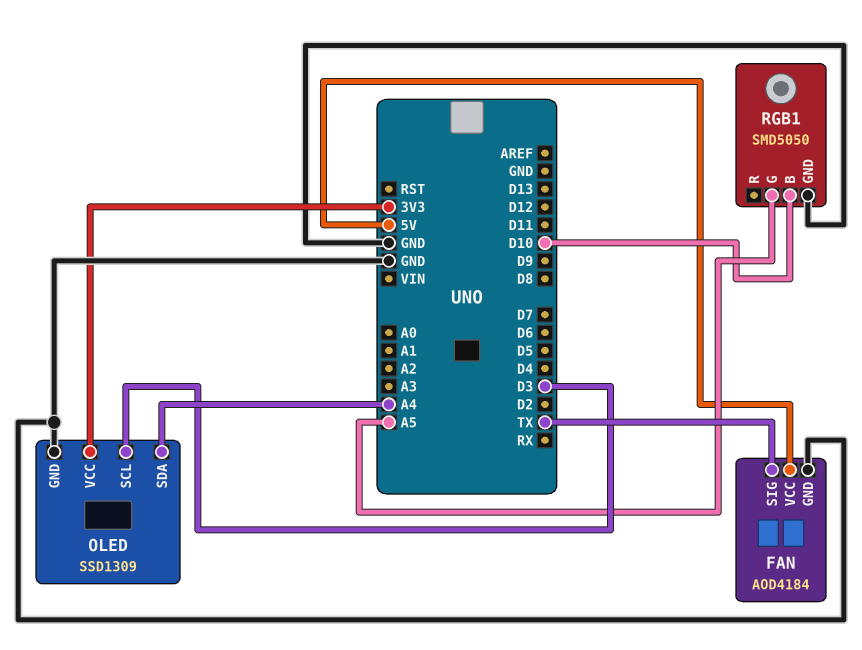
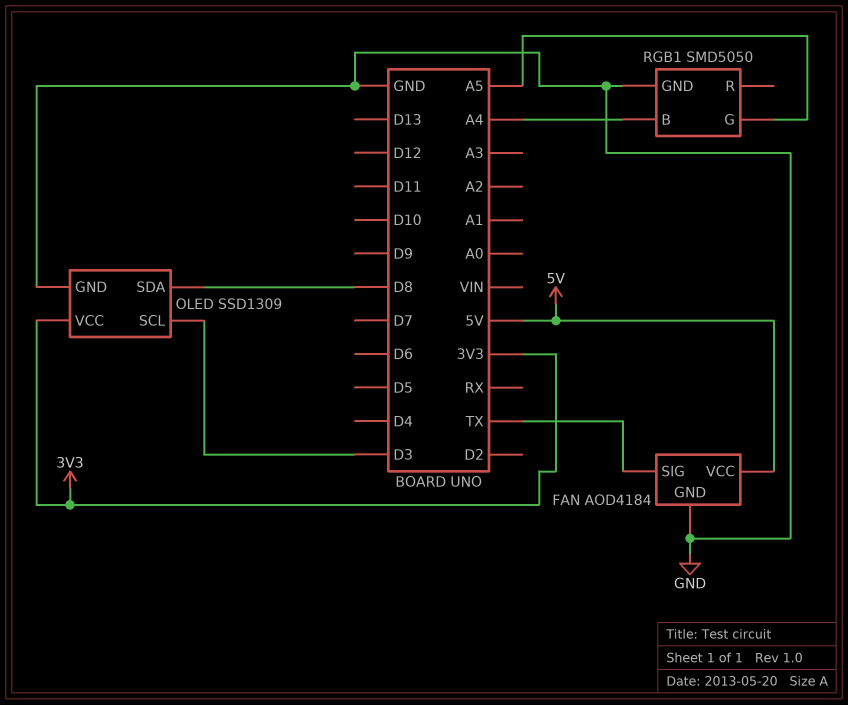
OLED pin SDA: A4 -> D8
RGB1 pin B: D10 -> A4

